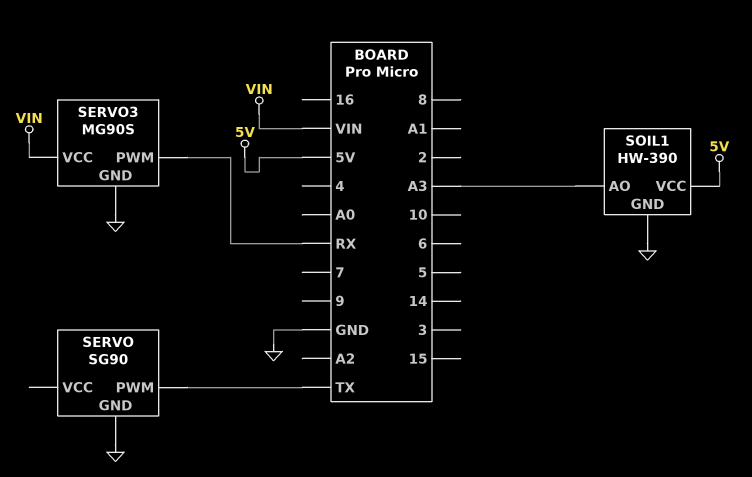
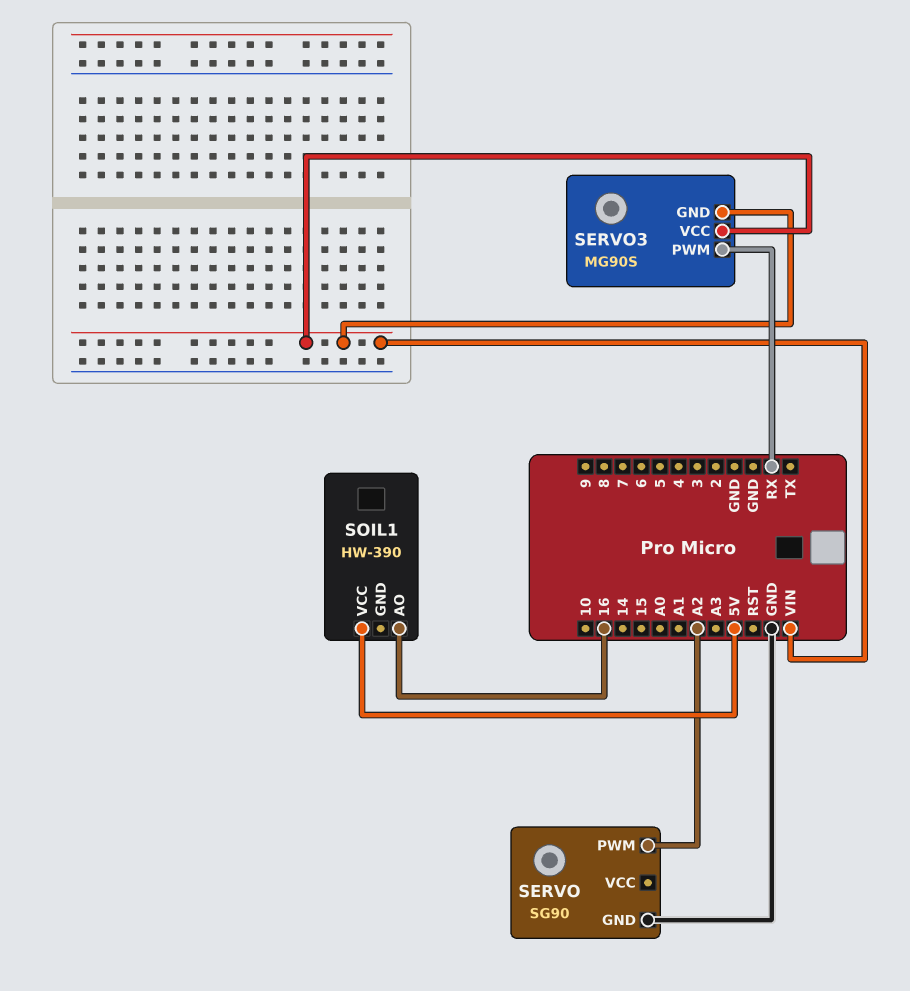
SERVO pin PWM: TX -> A2
SERVO3 pin GND: GND -> VIN
SOIL1 pin AO: A3 -> 16
SOIL1 pin GND: GND -> none

